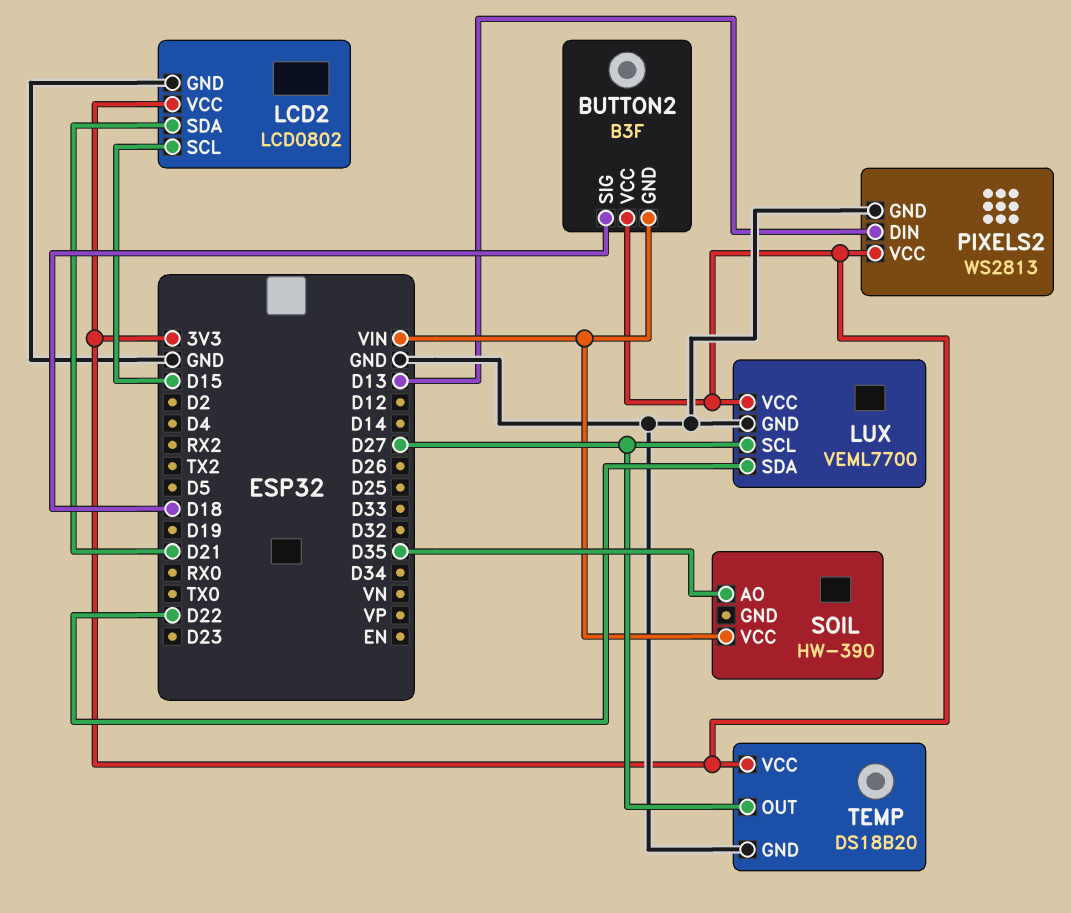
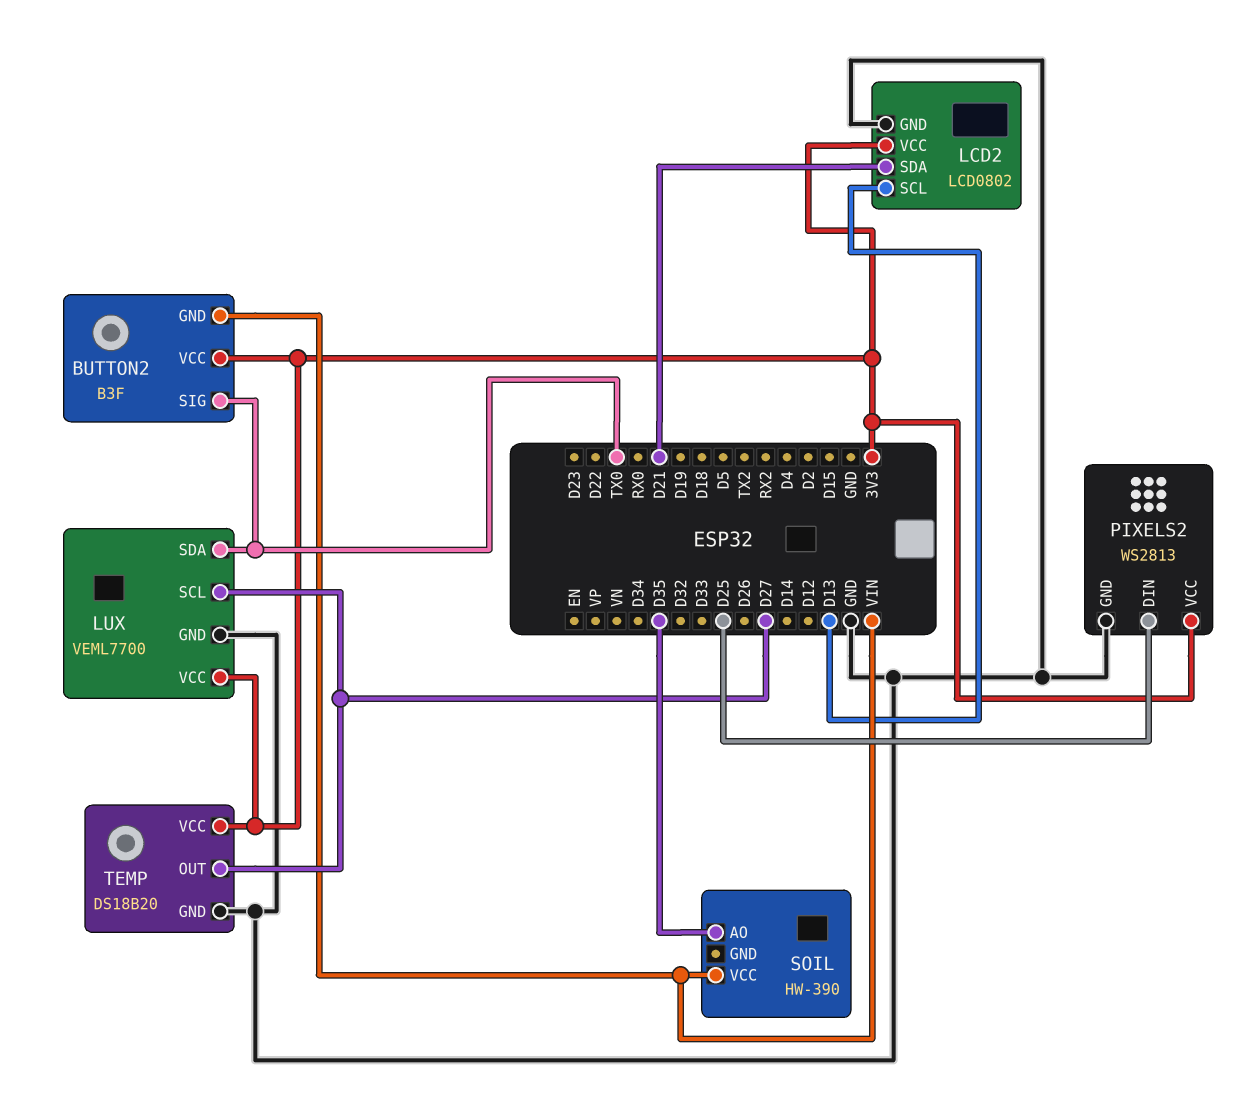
BUTTON2 pin SIG: D18 -> TX0
LCD2 pin SCL: D15 -> D13
LUX pin SDA: D22 -> TX0
PIXELS2 pin DIN: D13 -> D25

